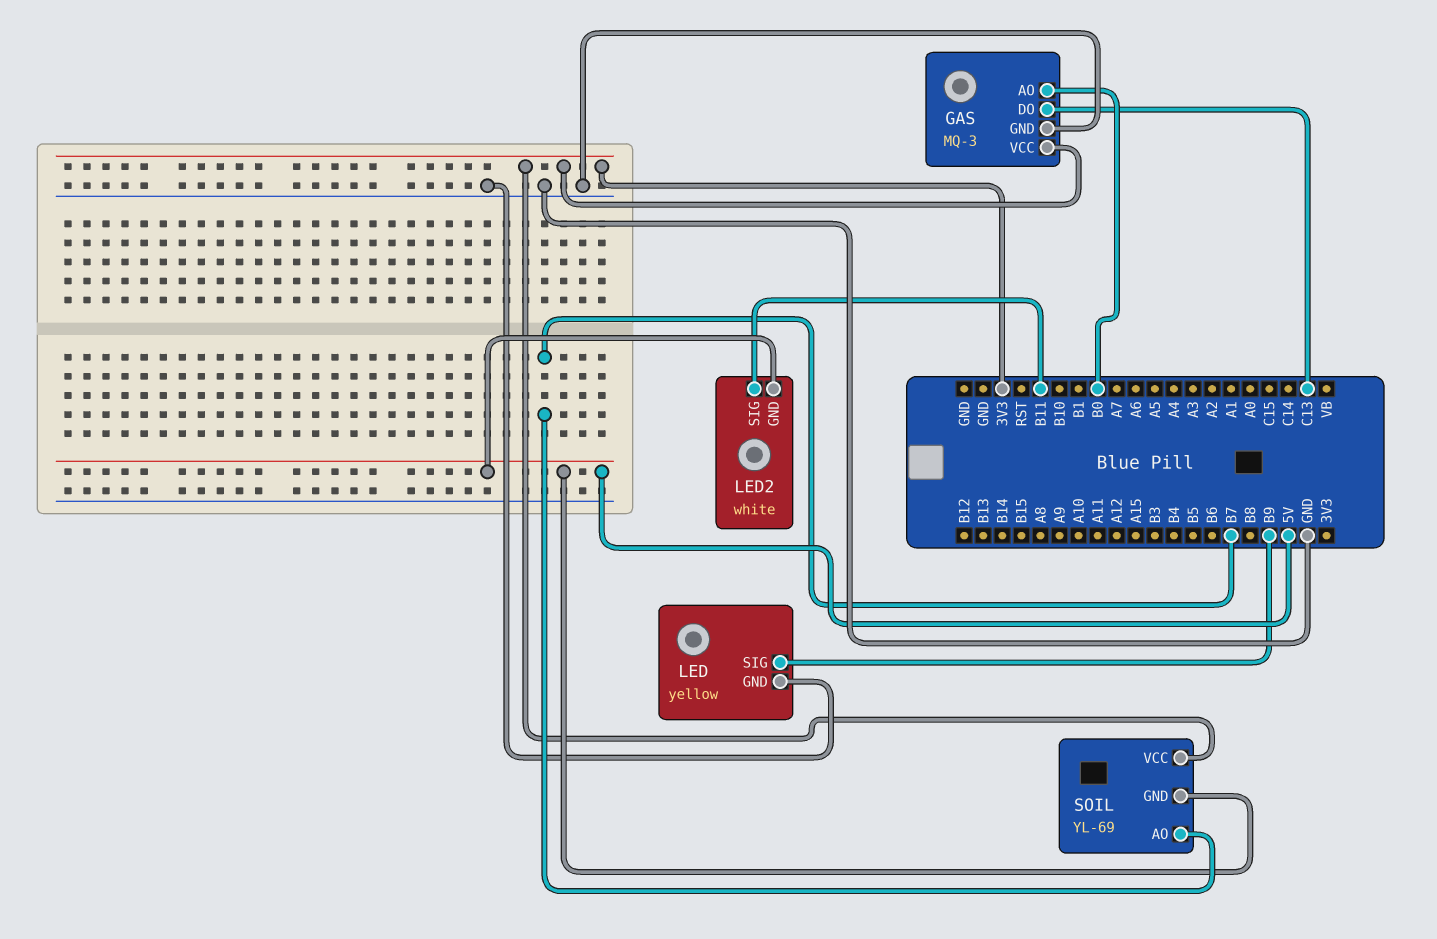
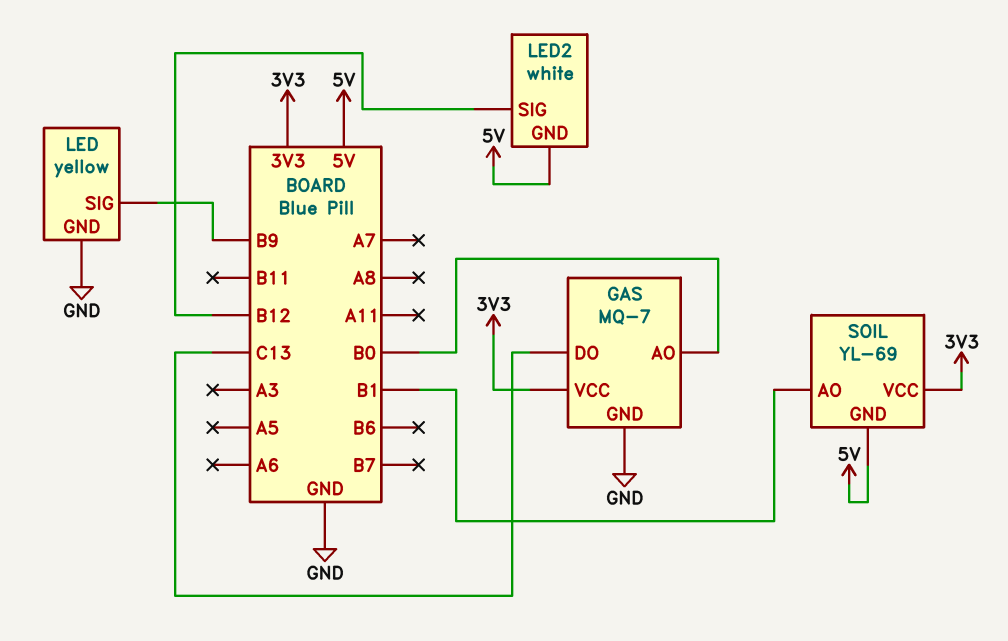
GAS: MQ-3 -> MQ-7
LED2 pin SIG: B11 -> B12
SOIL pin AO: B7 -> B1

